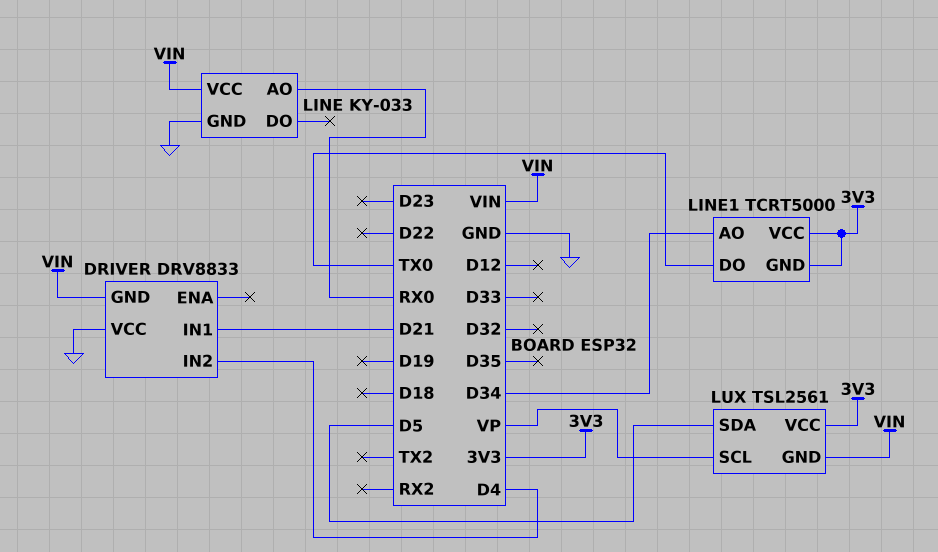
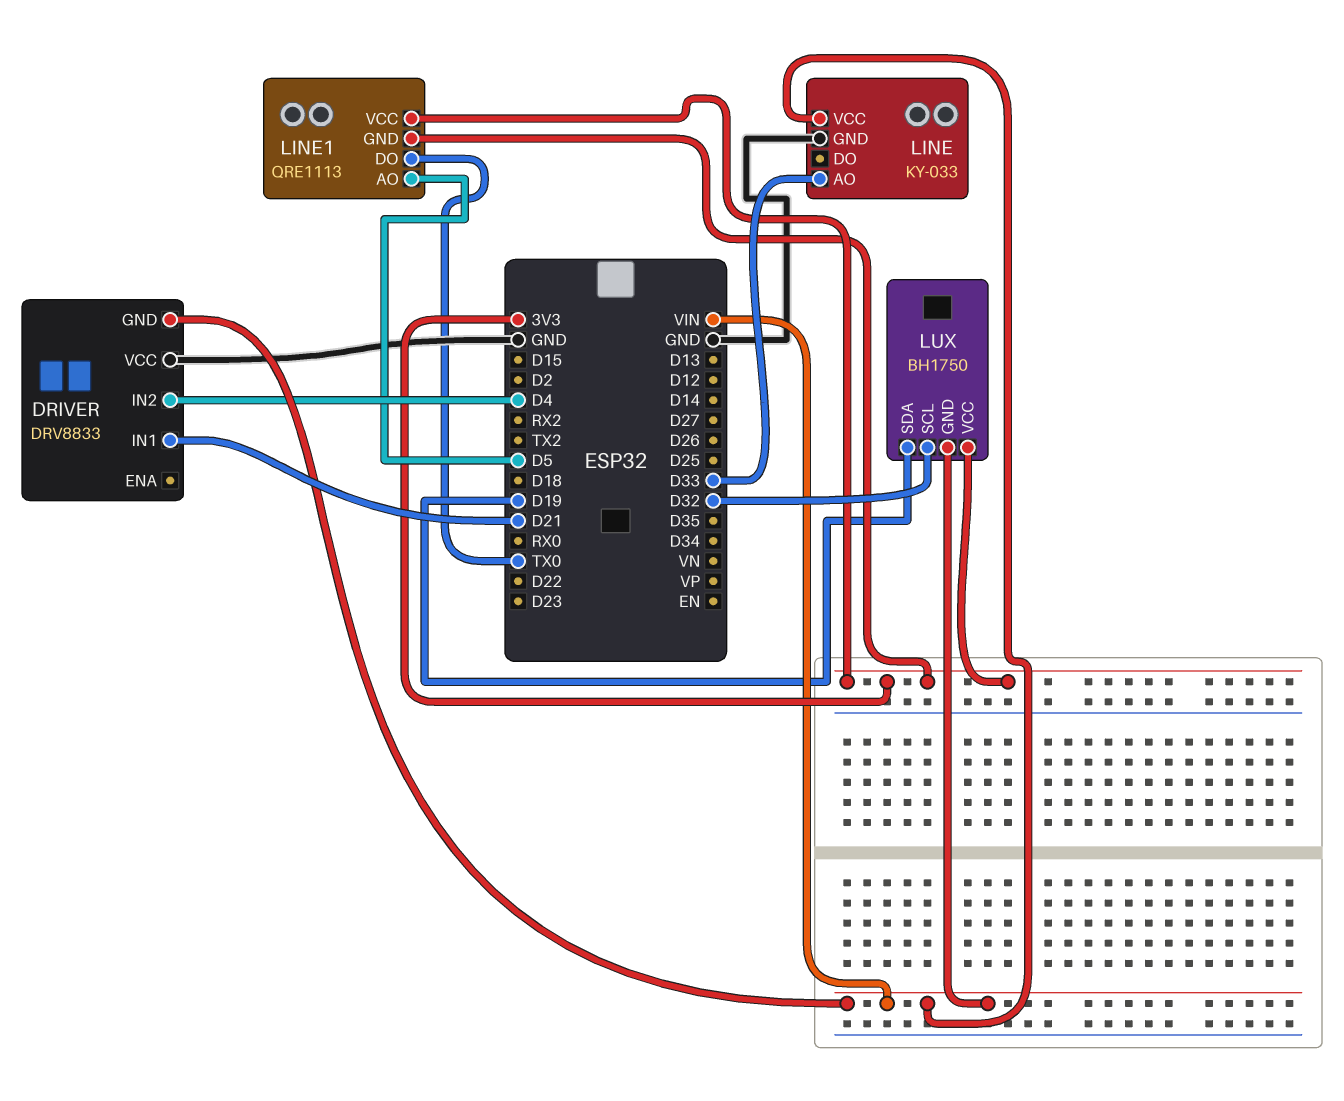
LINE pin AO: RX0 -> D33
LINE1: TCRT5000 -> QRE1113
LINE1 pin AO: D34 -> D5
LUX: TSL2561 -> BH1750
LUX pin SCL: VP -> D32
LUX pin SDA: D5 -> D19

